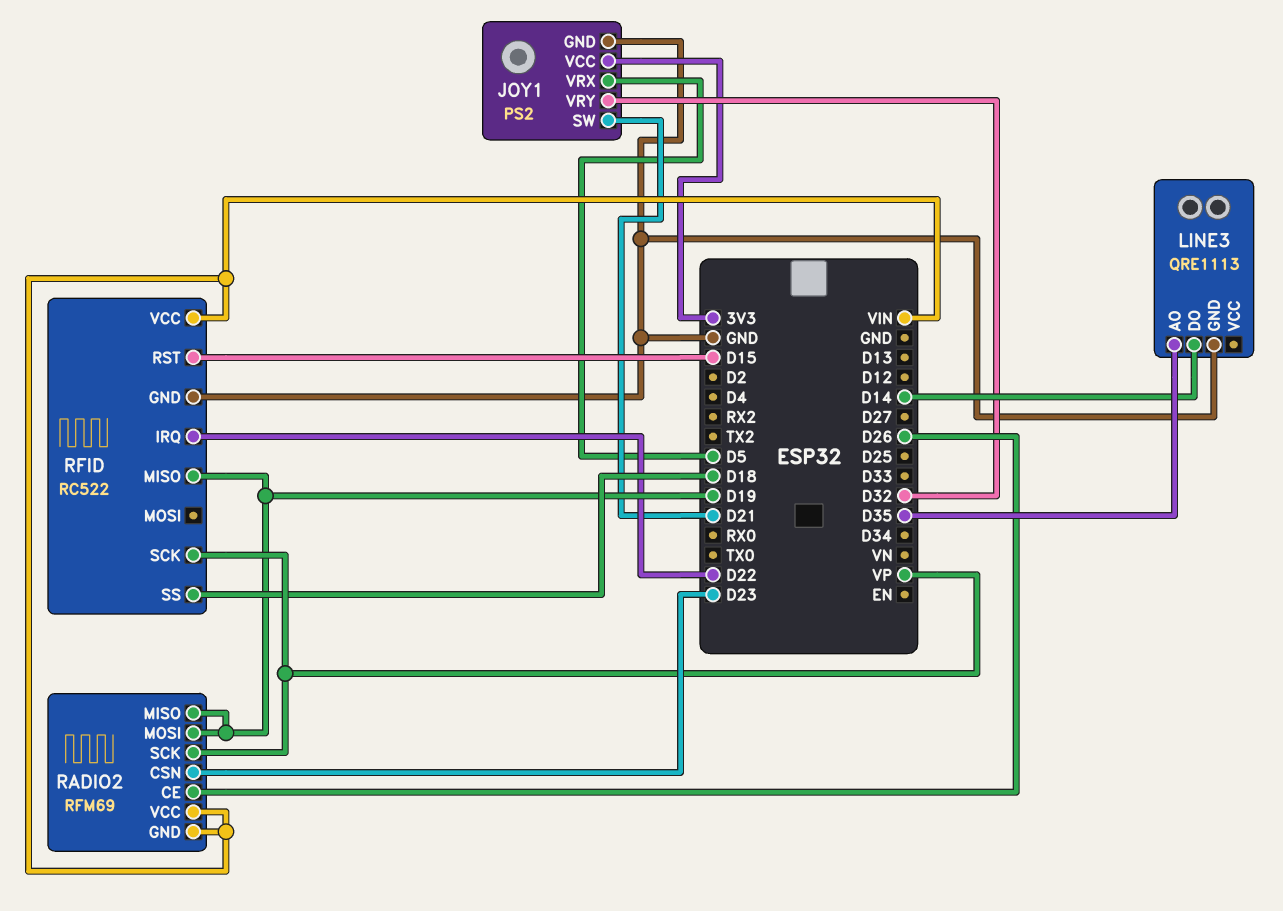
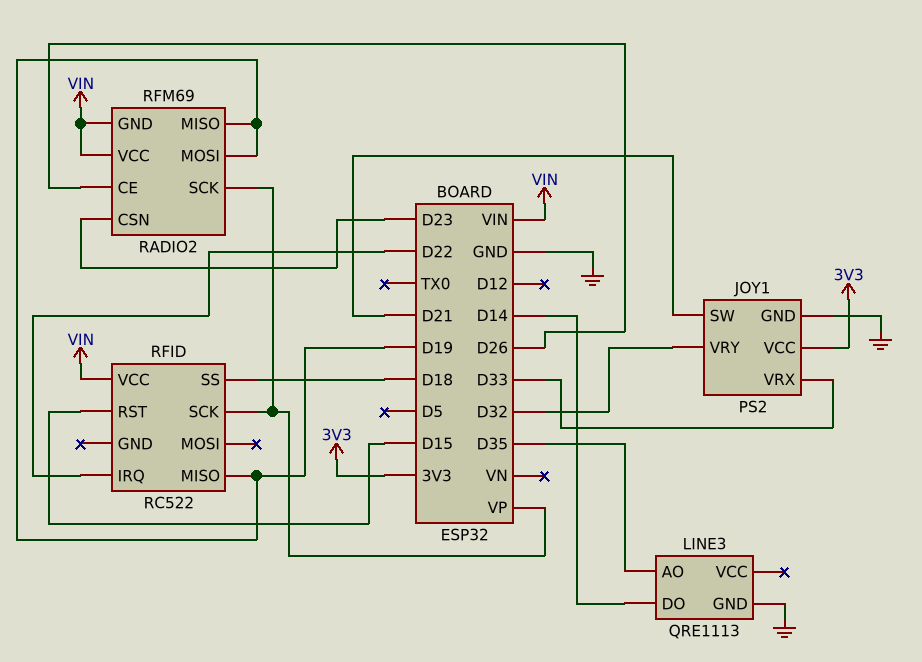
JOY1 pin VRX: D5 -> D33
RFID pin GND: GND -> none

